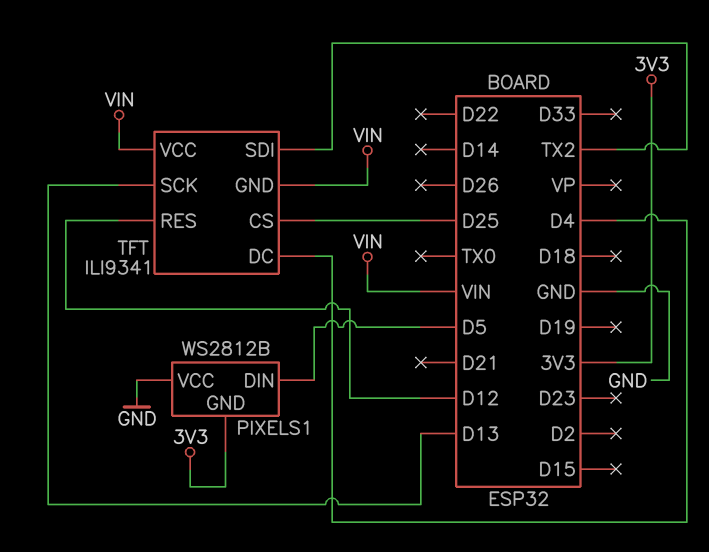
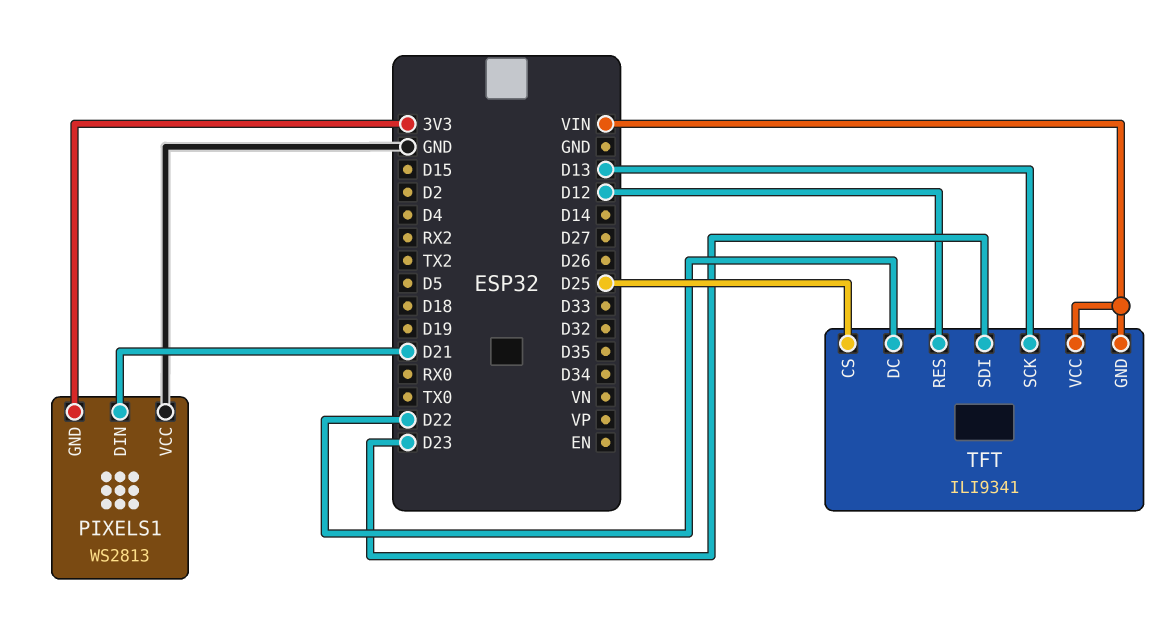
PIXELS1: WS2812B -> WS2813
PIXELS1 pin DIN: D5 -> D21
TFT pin DC: D4 -> D22
TFT pin SDI: TX2 -> D23

